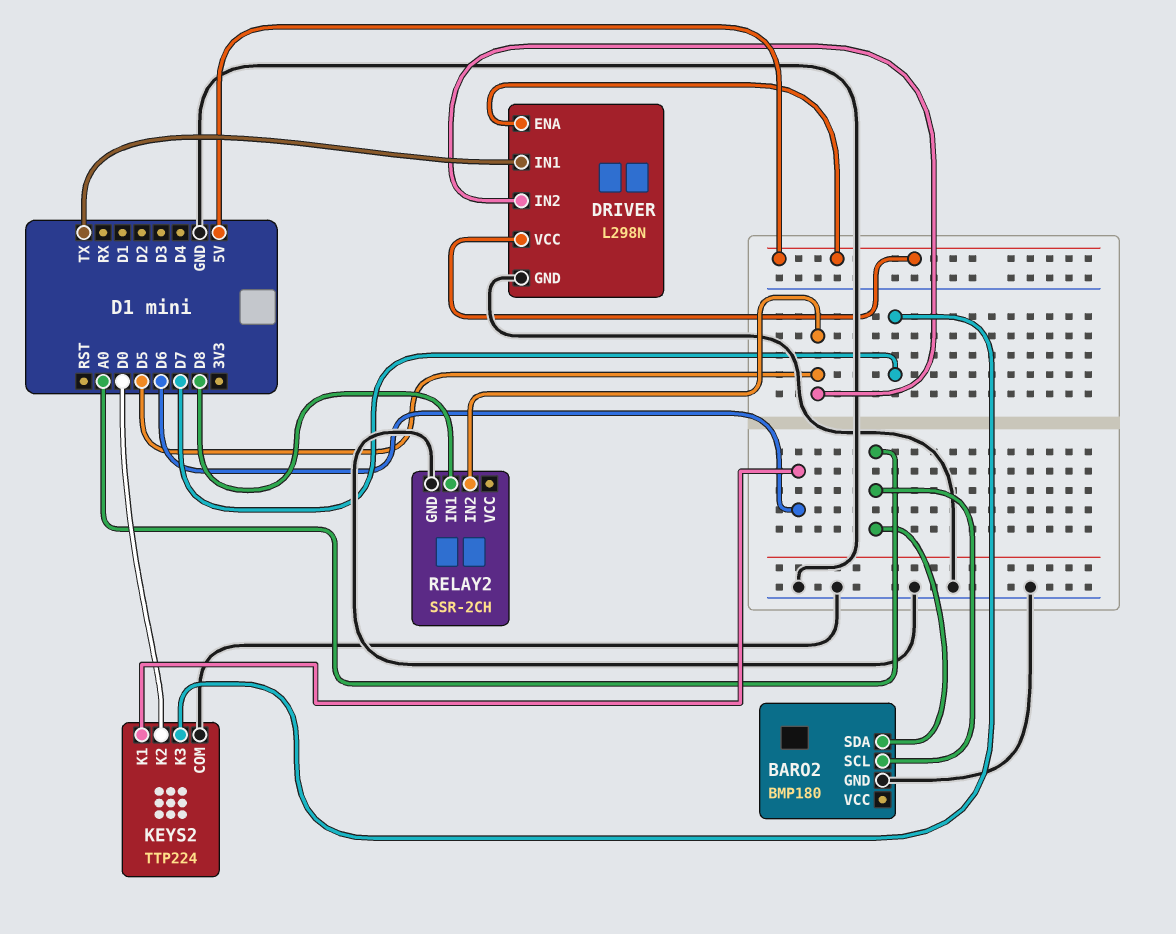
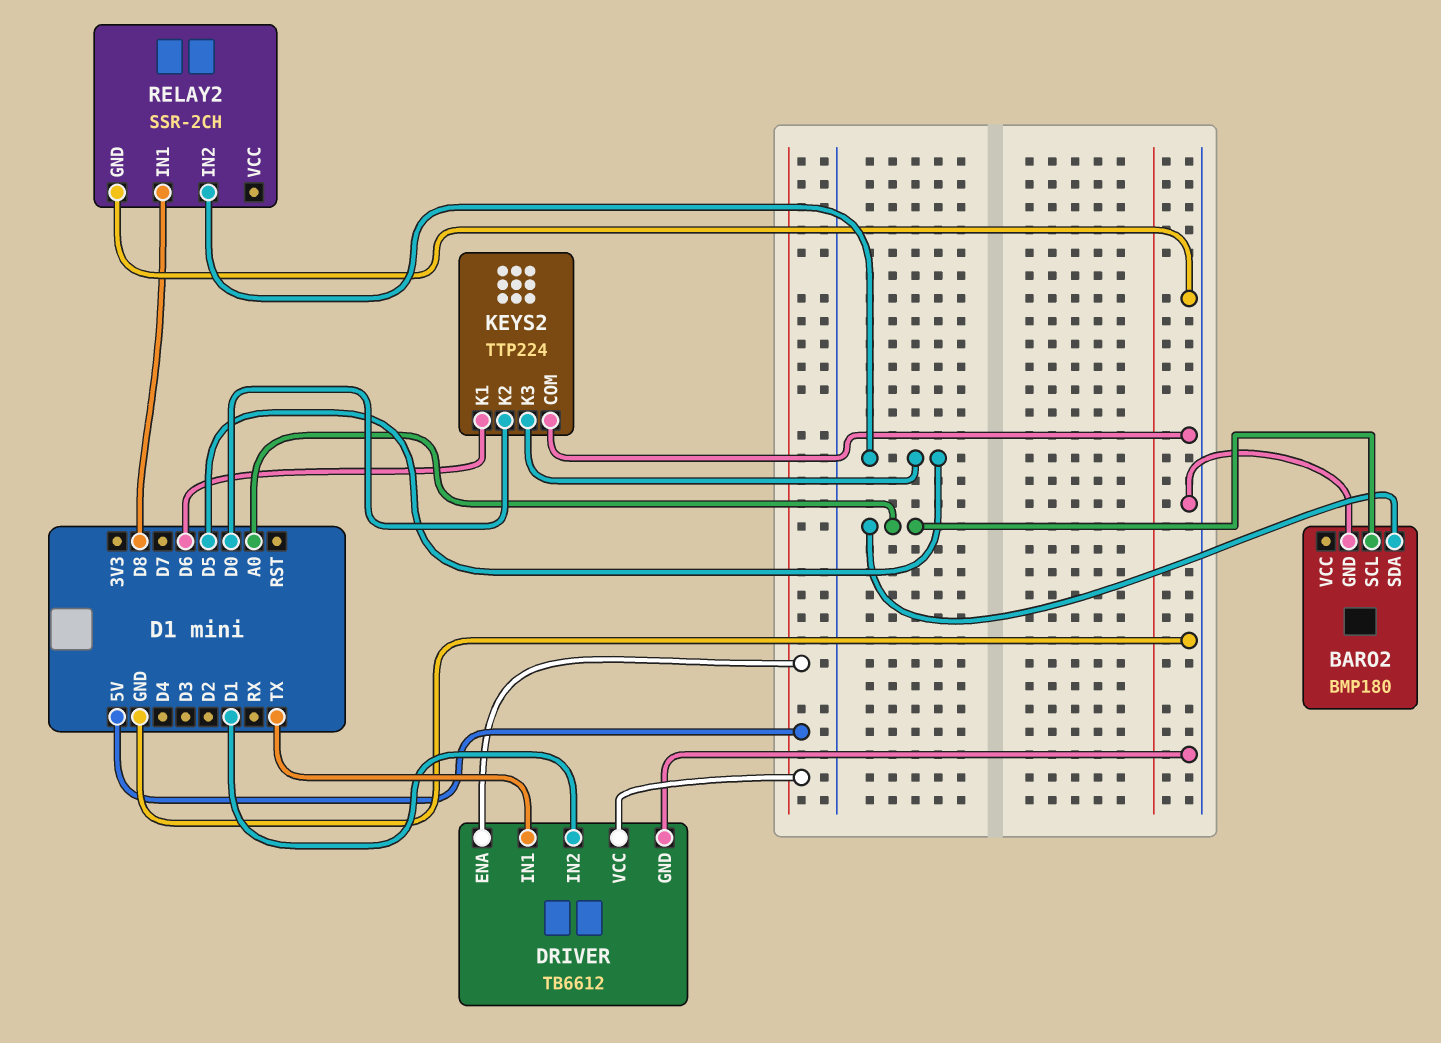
DRIVER: L298N -> TB6612
DRIVER pin IN2: D5 -> D1
KEYS2 pin K3: D7 -> D5

